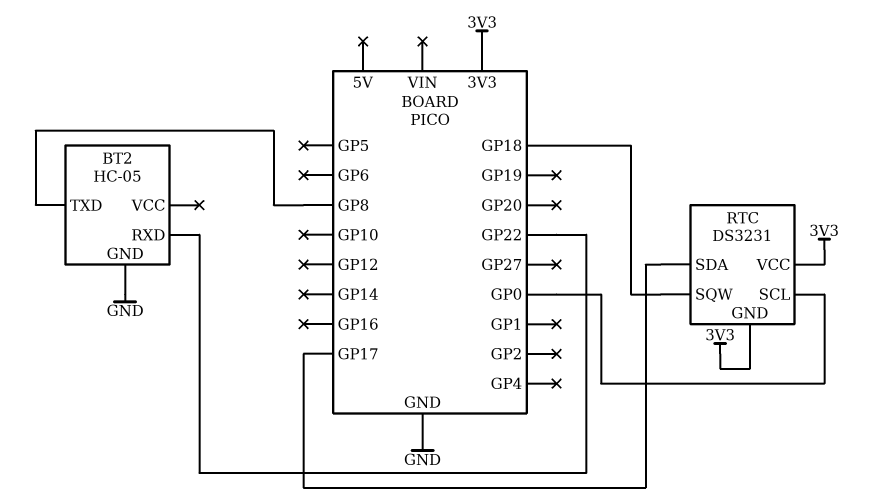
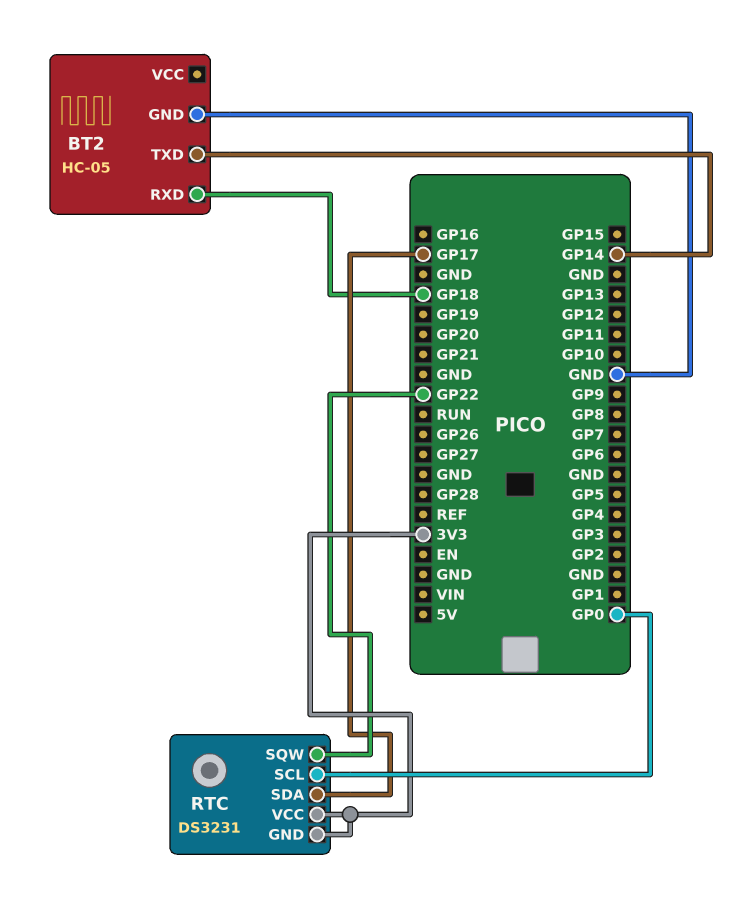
BT2 pin RXD: GP22 -> GP18
BT2 pin TXD: GP8 -> GP14
RTC pin SQW: GP18 -> GP22

